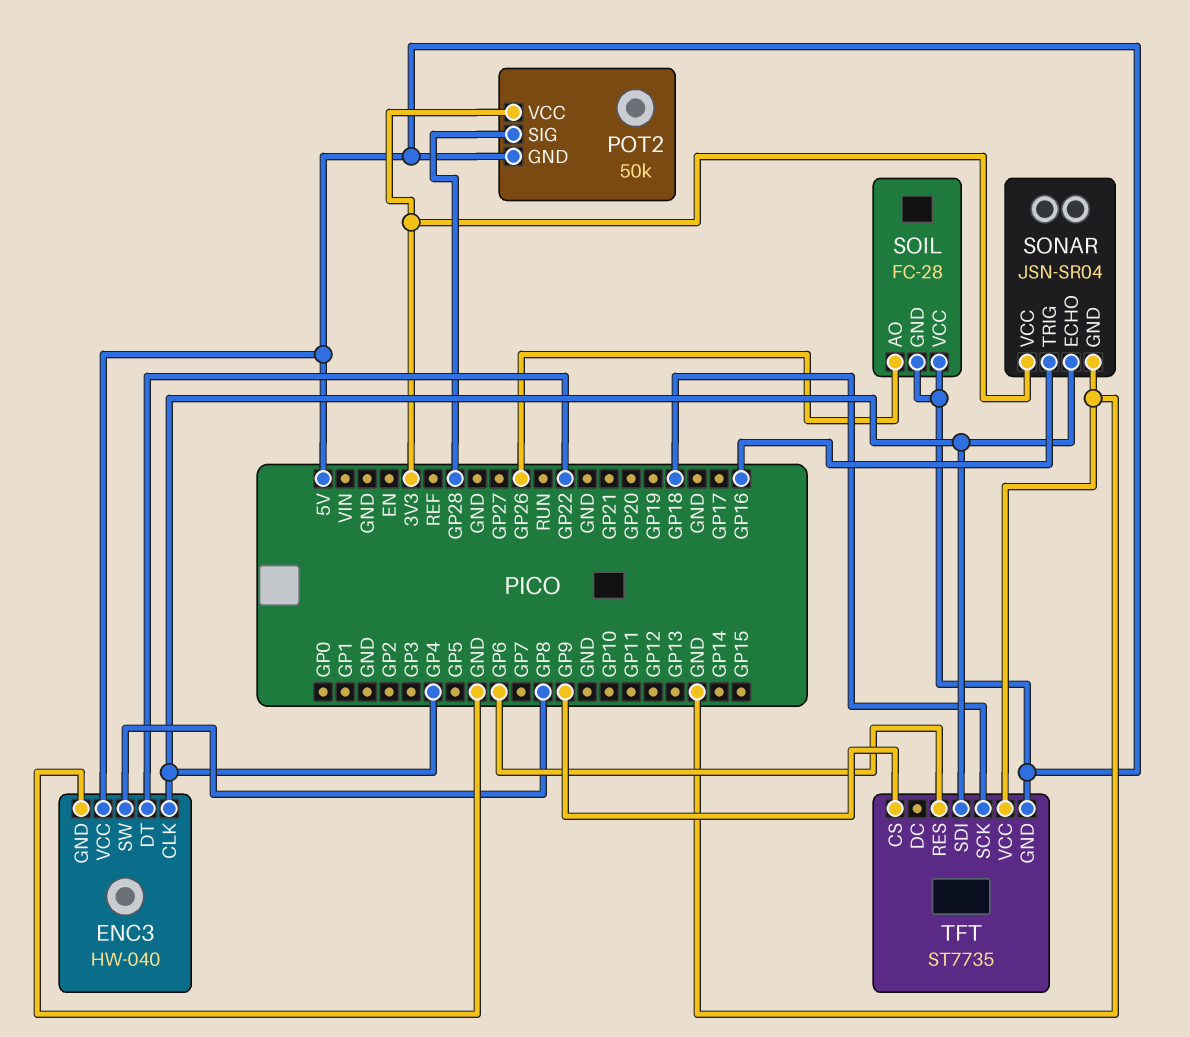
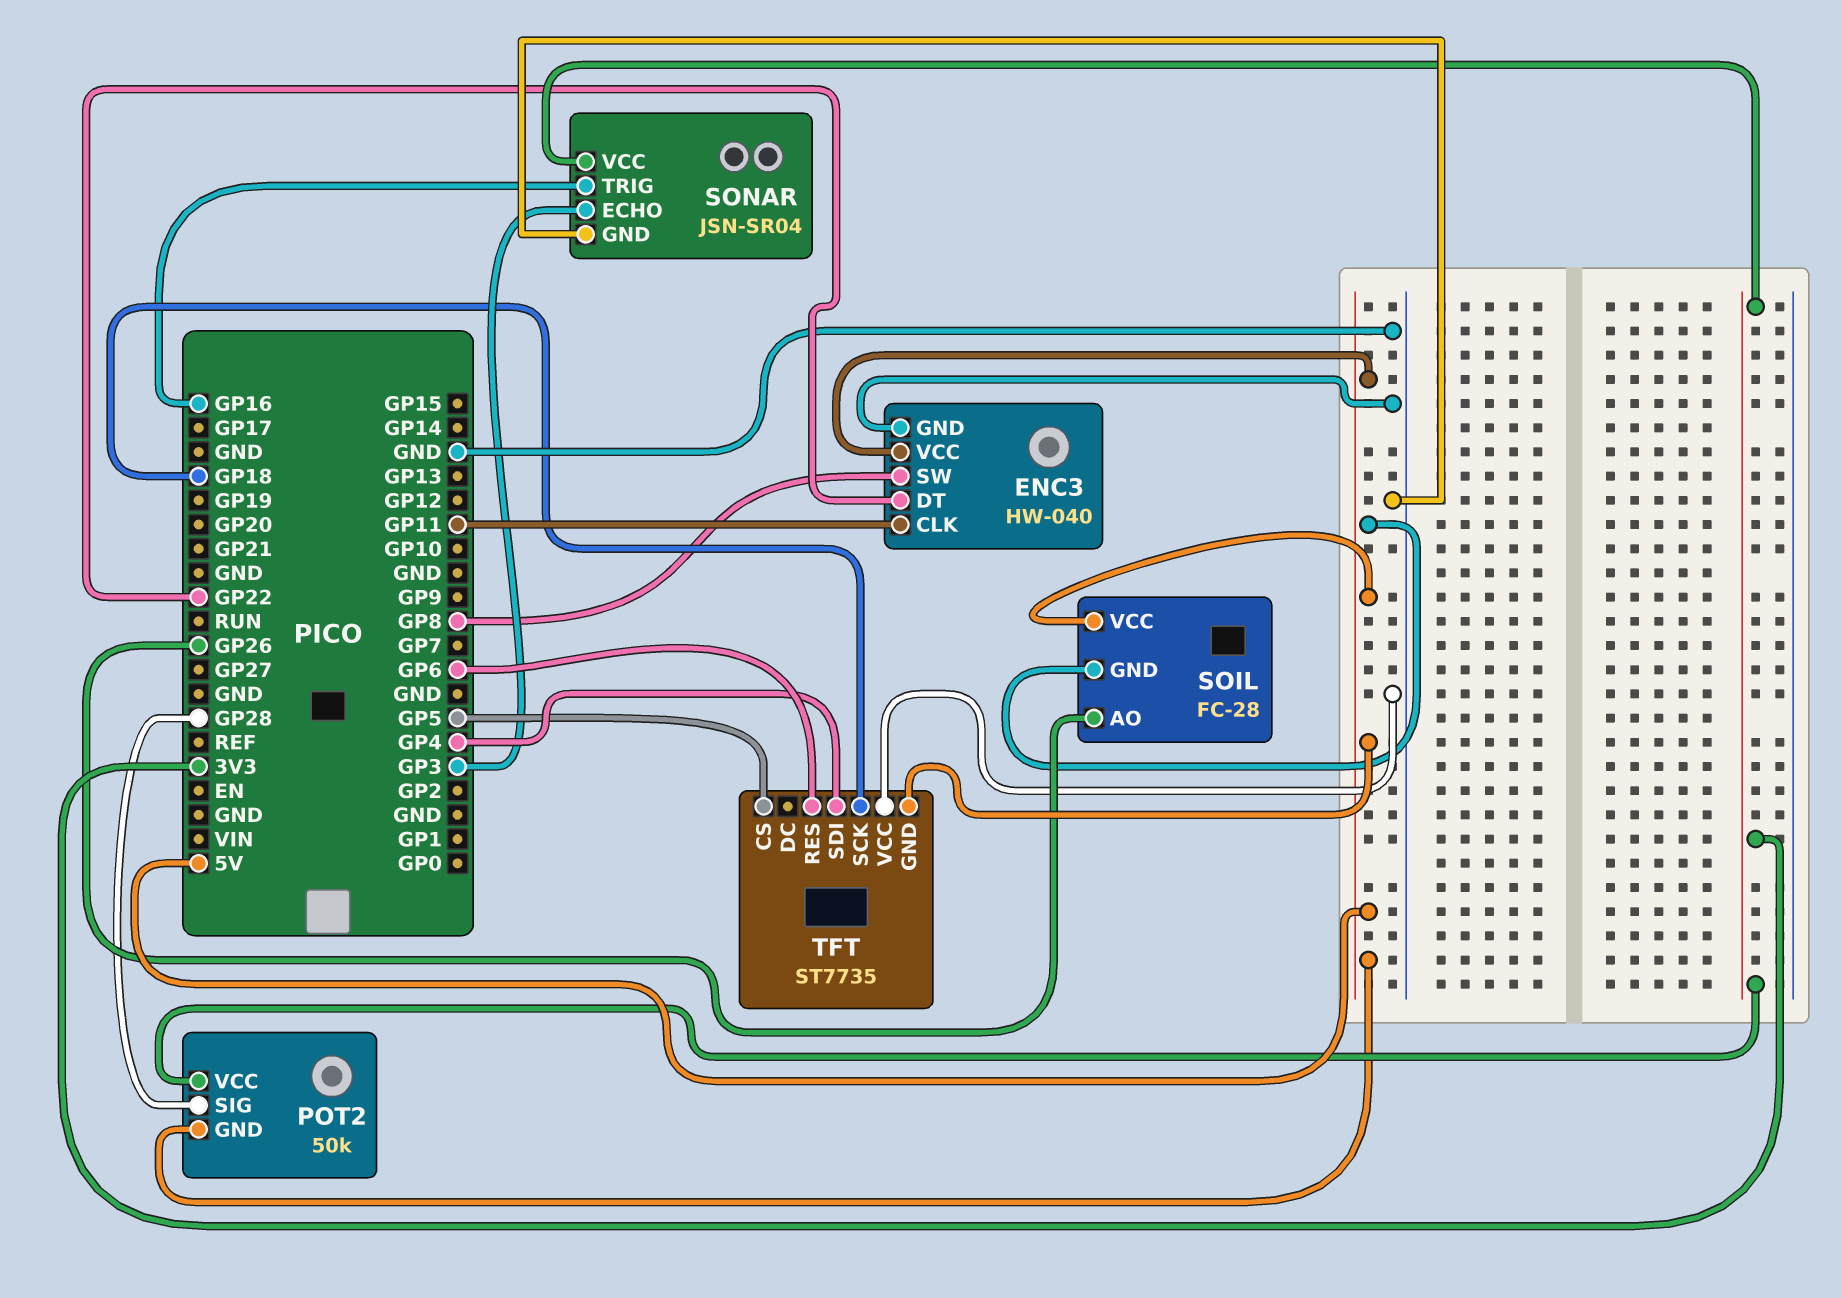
ENC3 pin CLK: GP4 -> GP11
SONAR pin ECHO: GP4 -> GP3
TFT pin CS: GP9 -> GP5

